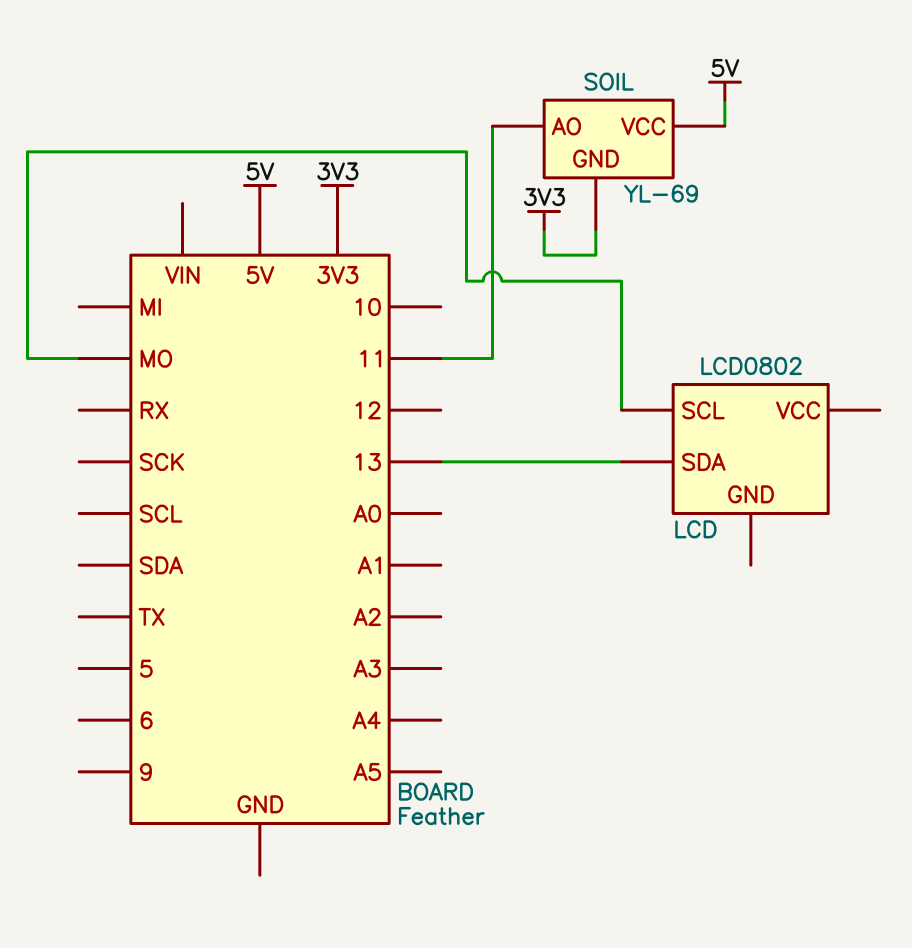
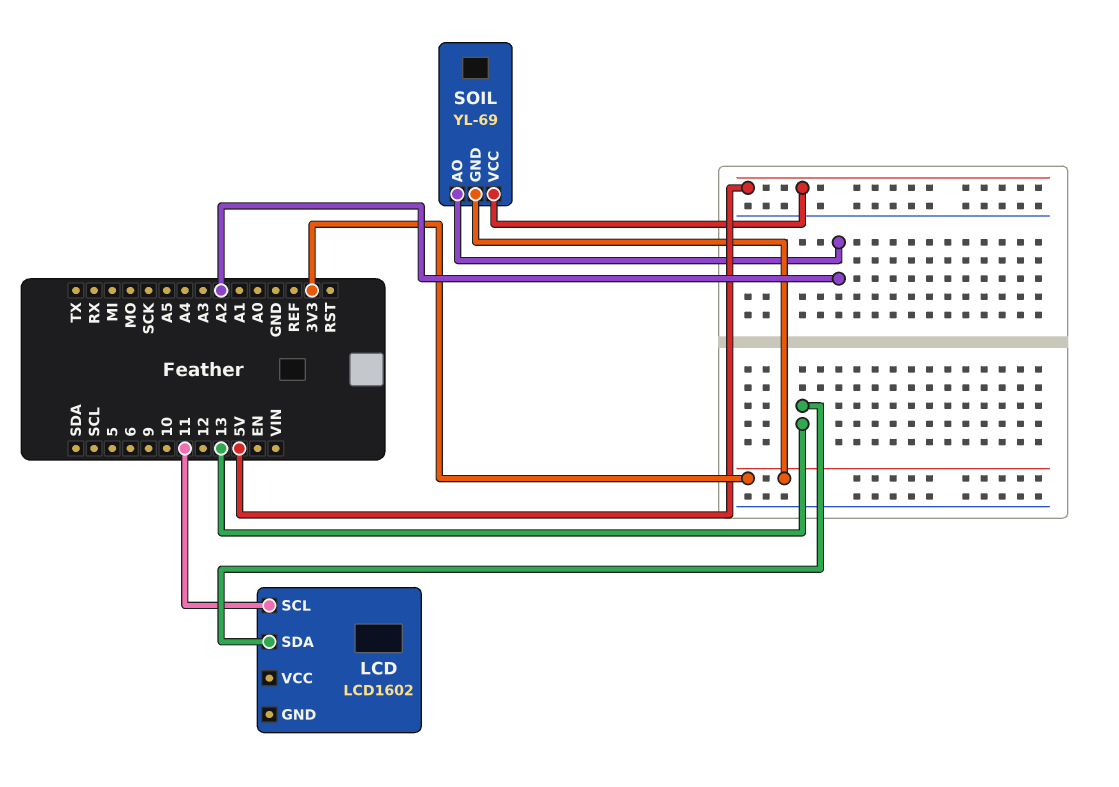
LCD: LCD0802 -> LCD1602
LCD pin SCL: MO -> 11
SOIL pin AO: 11 -> A2

